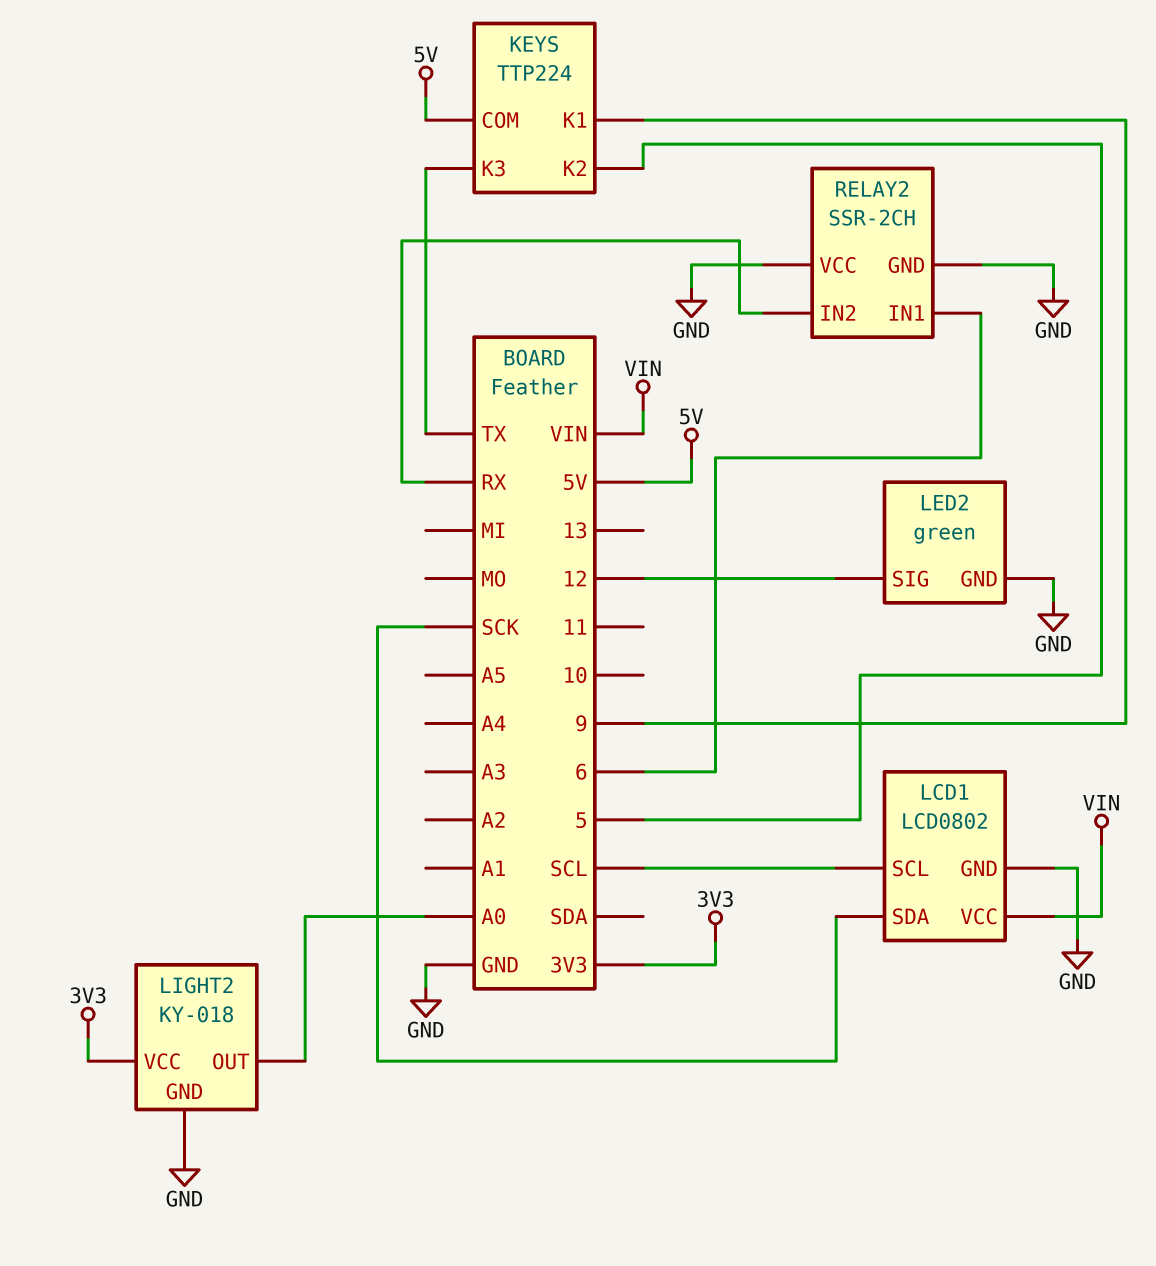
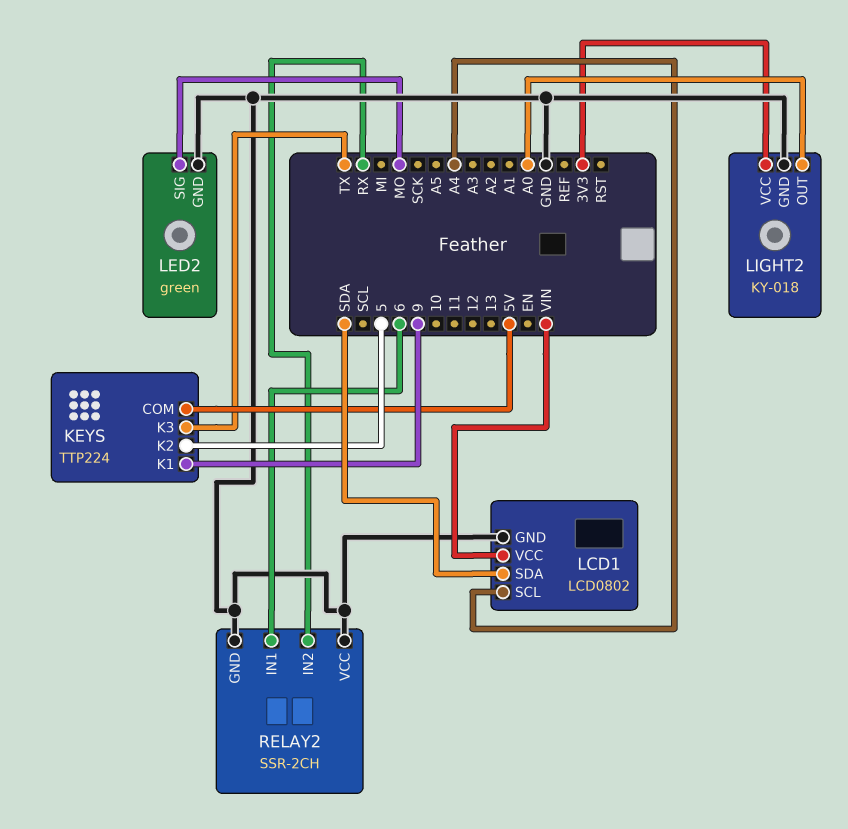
LCD1 pin SCL: SCL -> A4
LCD1 pin SDA: SCK -> SDA
LED2 pin SIG: 12 -> MO

